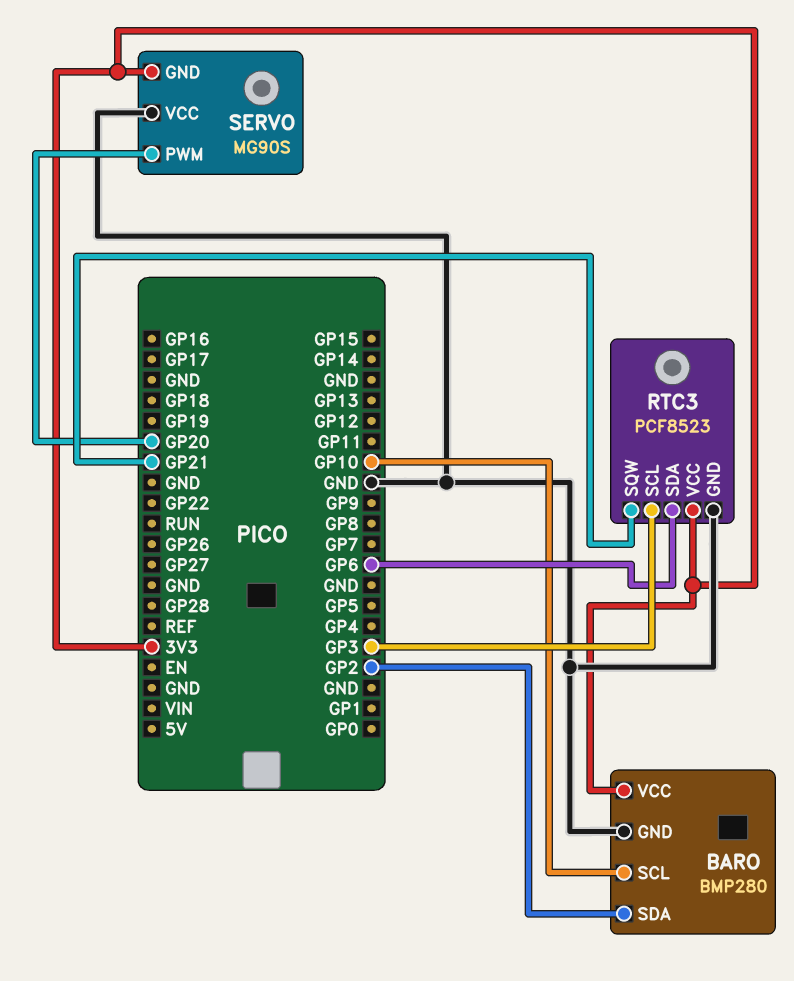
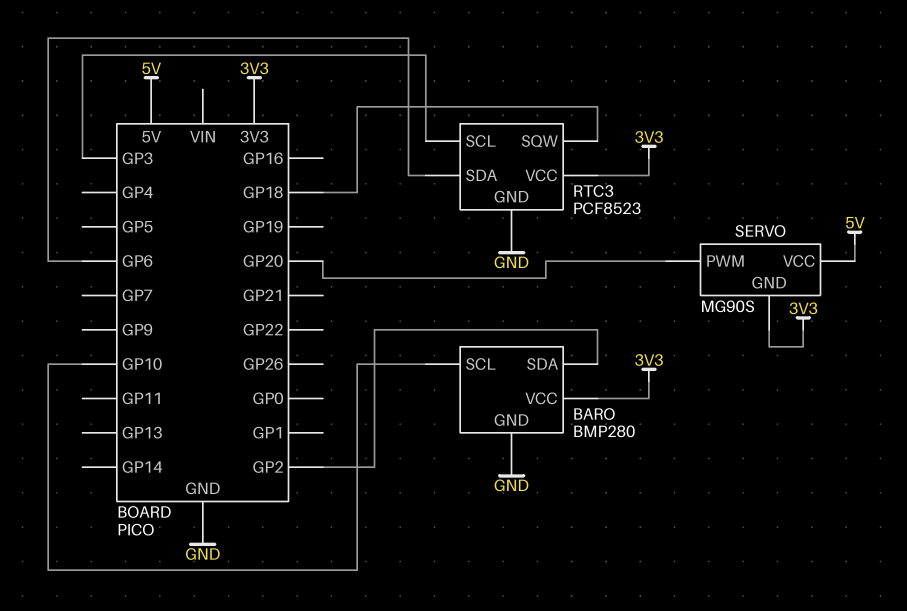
RTC3 pin SQW: GP21 -> GP18
SERVO pin VCC: GND -> 5V

